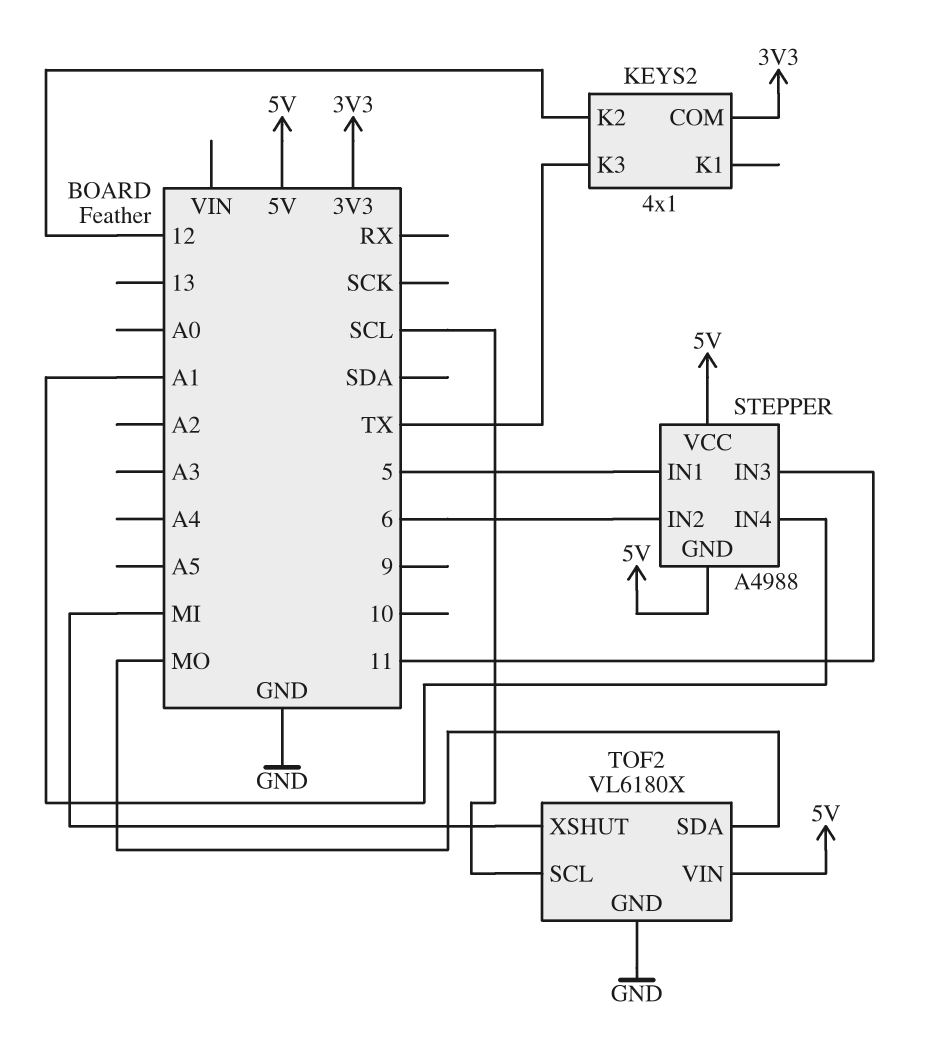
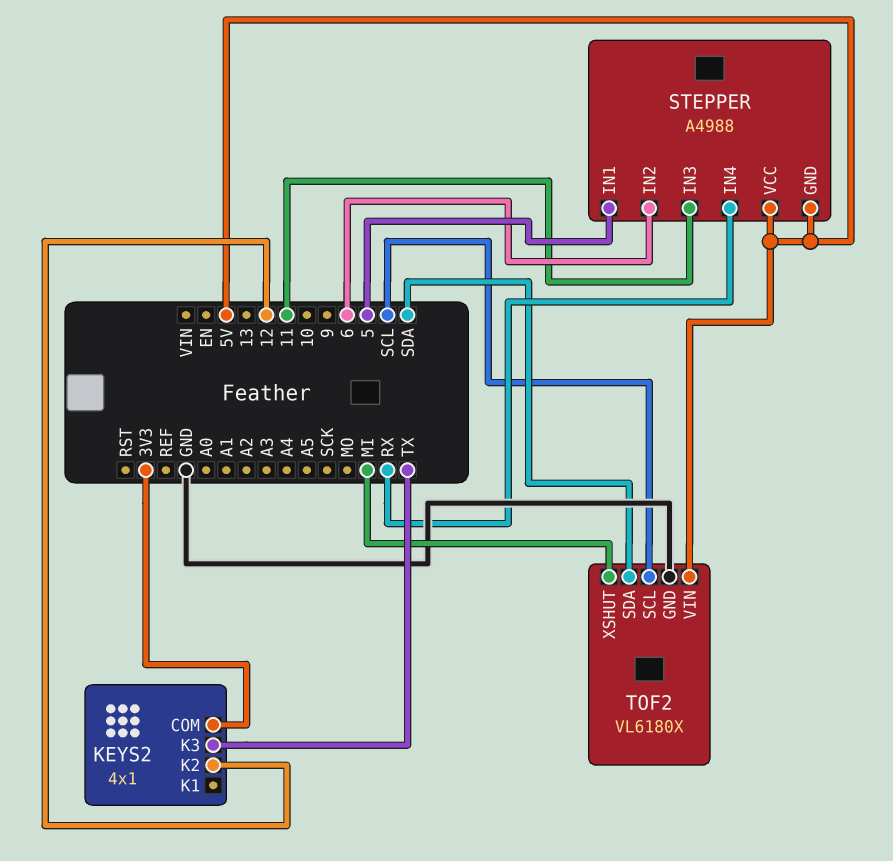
STEPPER pin IN4: A1 -> RX
TOF2 pin SDA: MO -> SDA

